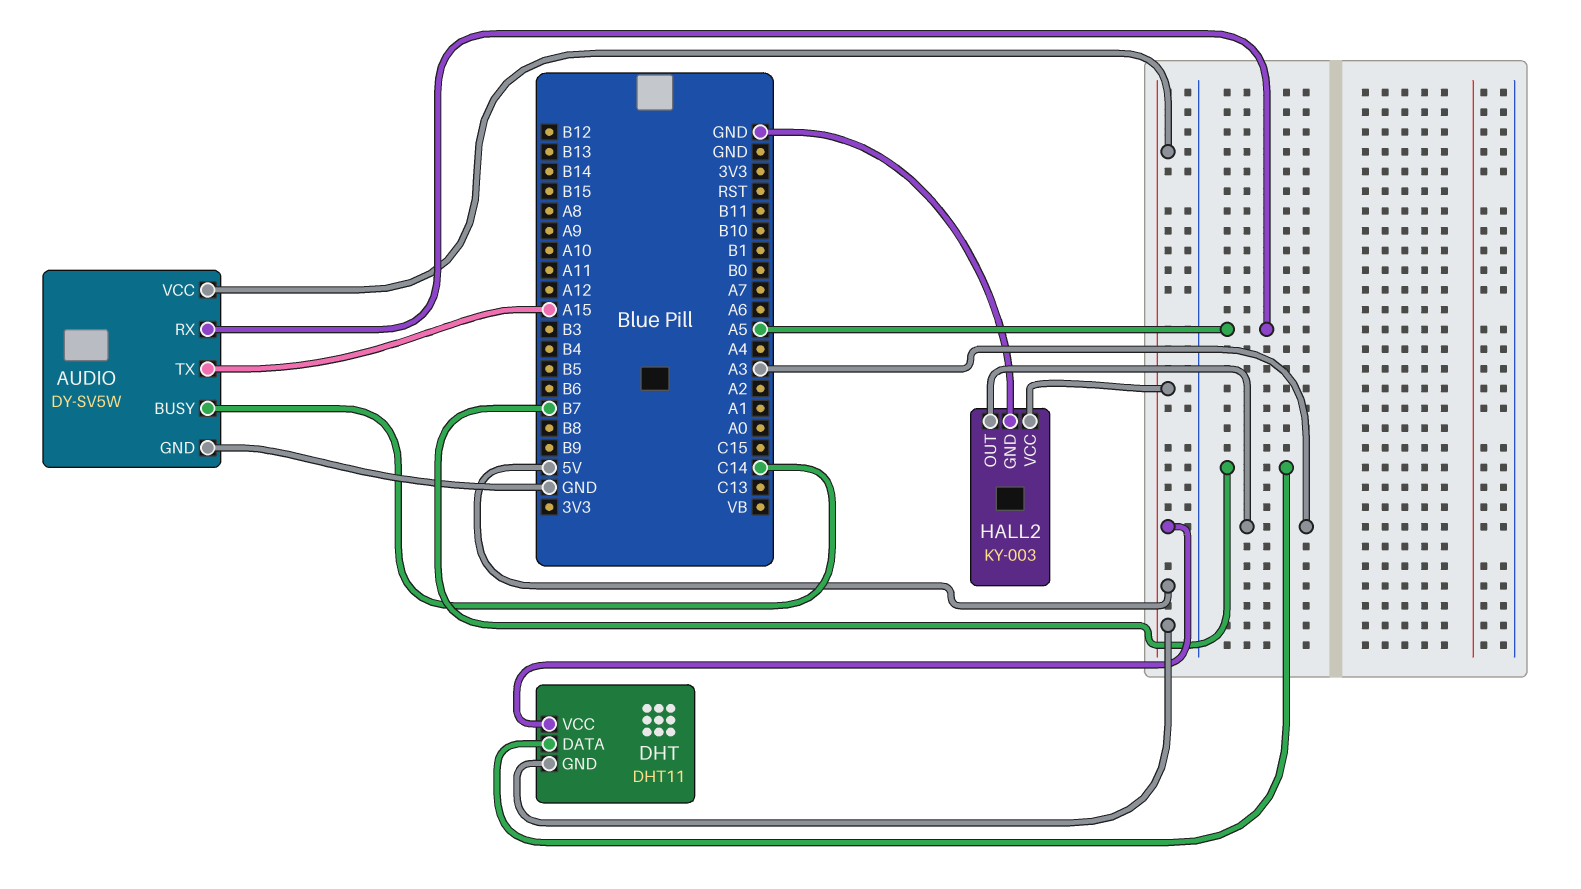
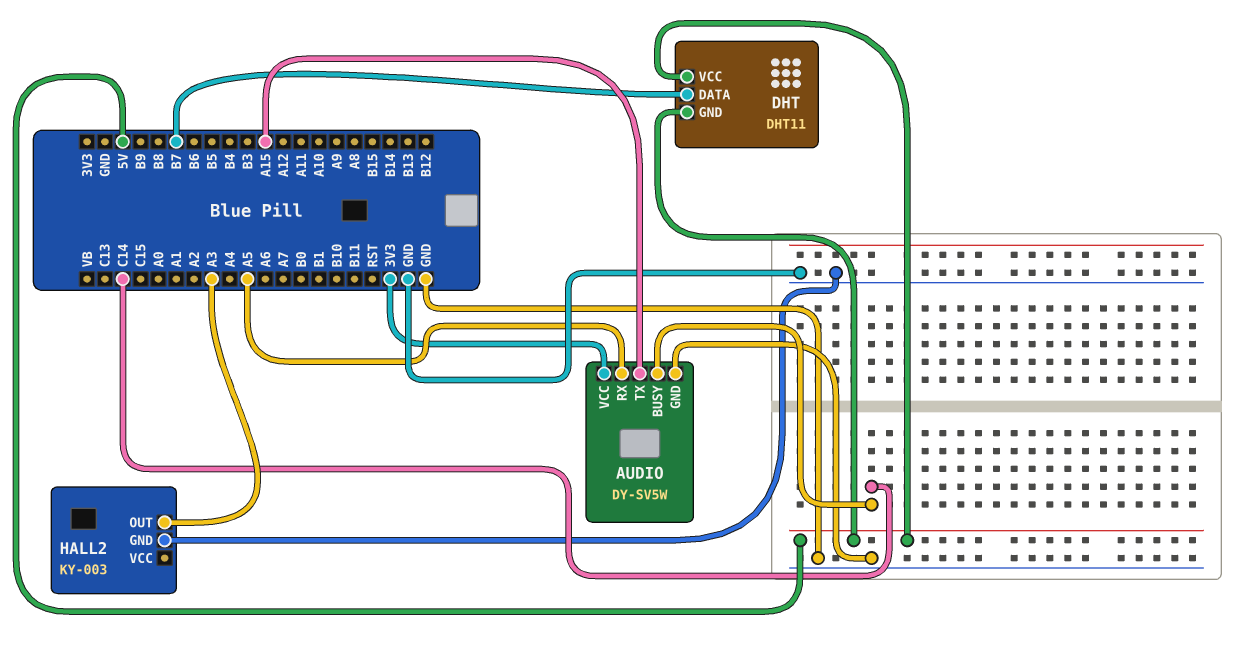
AUDIO pin VCC: 5V -> 3V3
HALL2 pin VCC: 5V -> none

